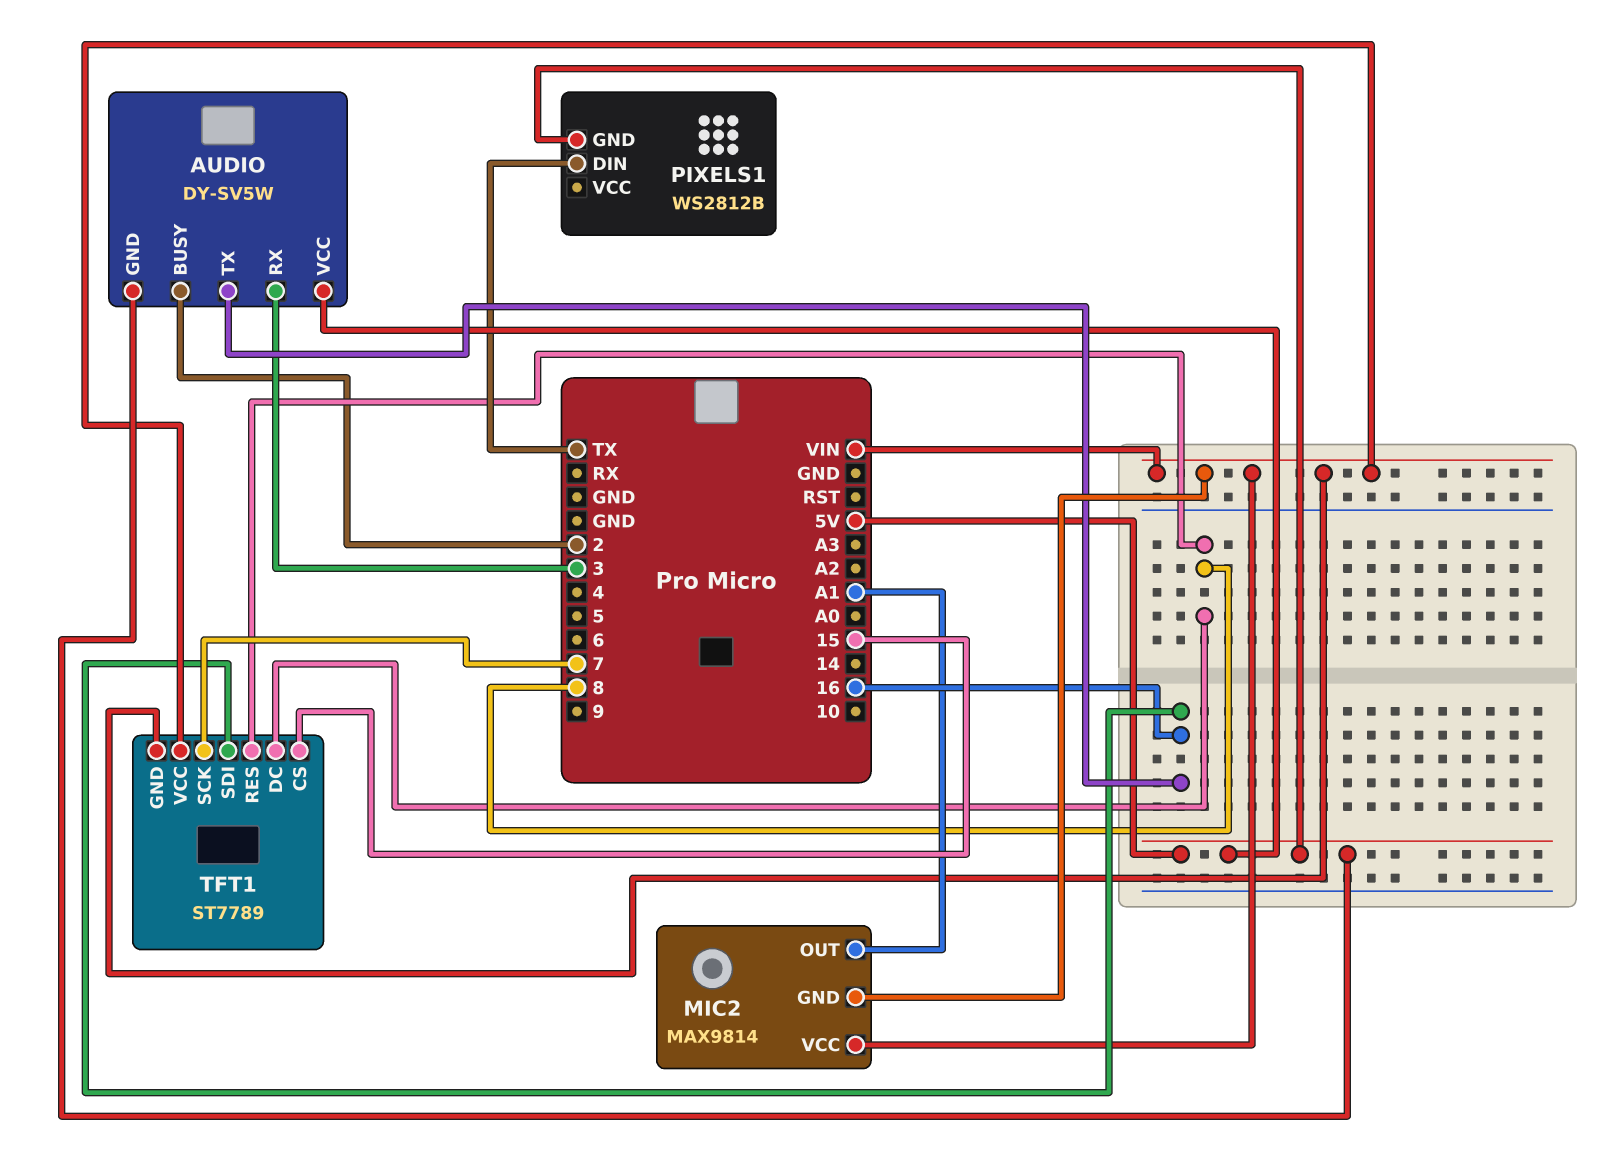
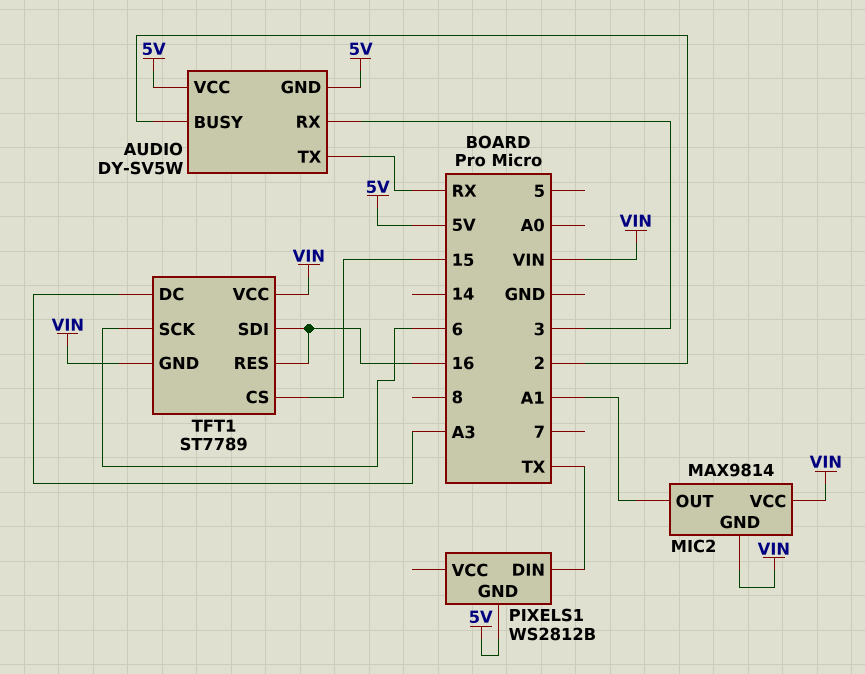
AUDIO pin TX: 16 -> RX
TFT1 pin DC: 8 -> A3
TFT1 pin RES: 8 -> 16
TFT1 pin SCK: 7 -> 6

